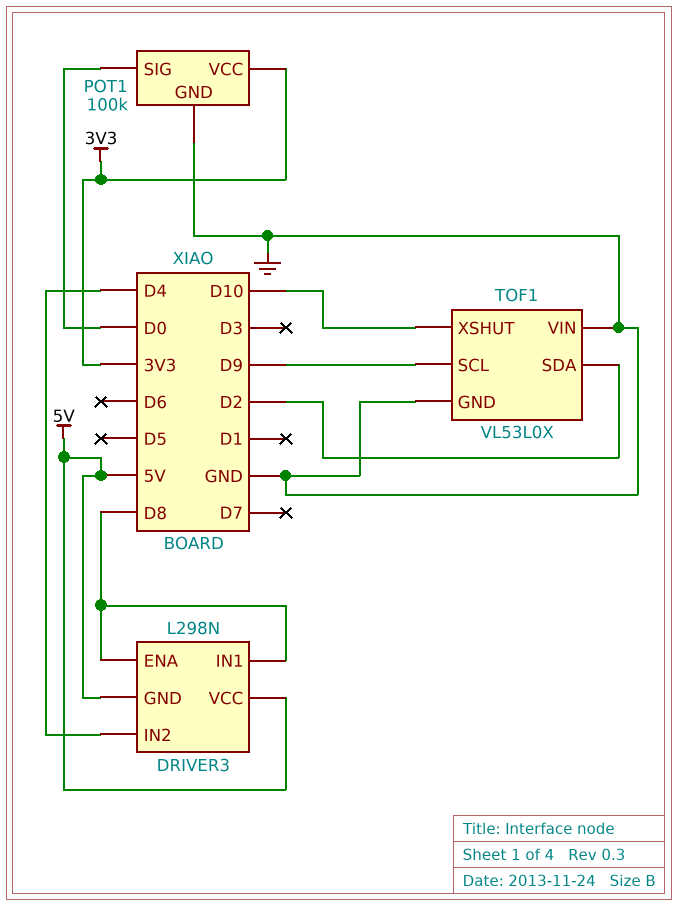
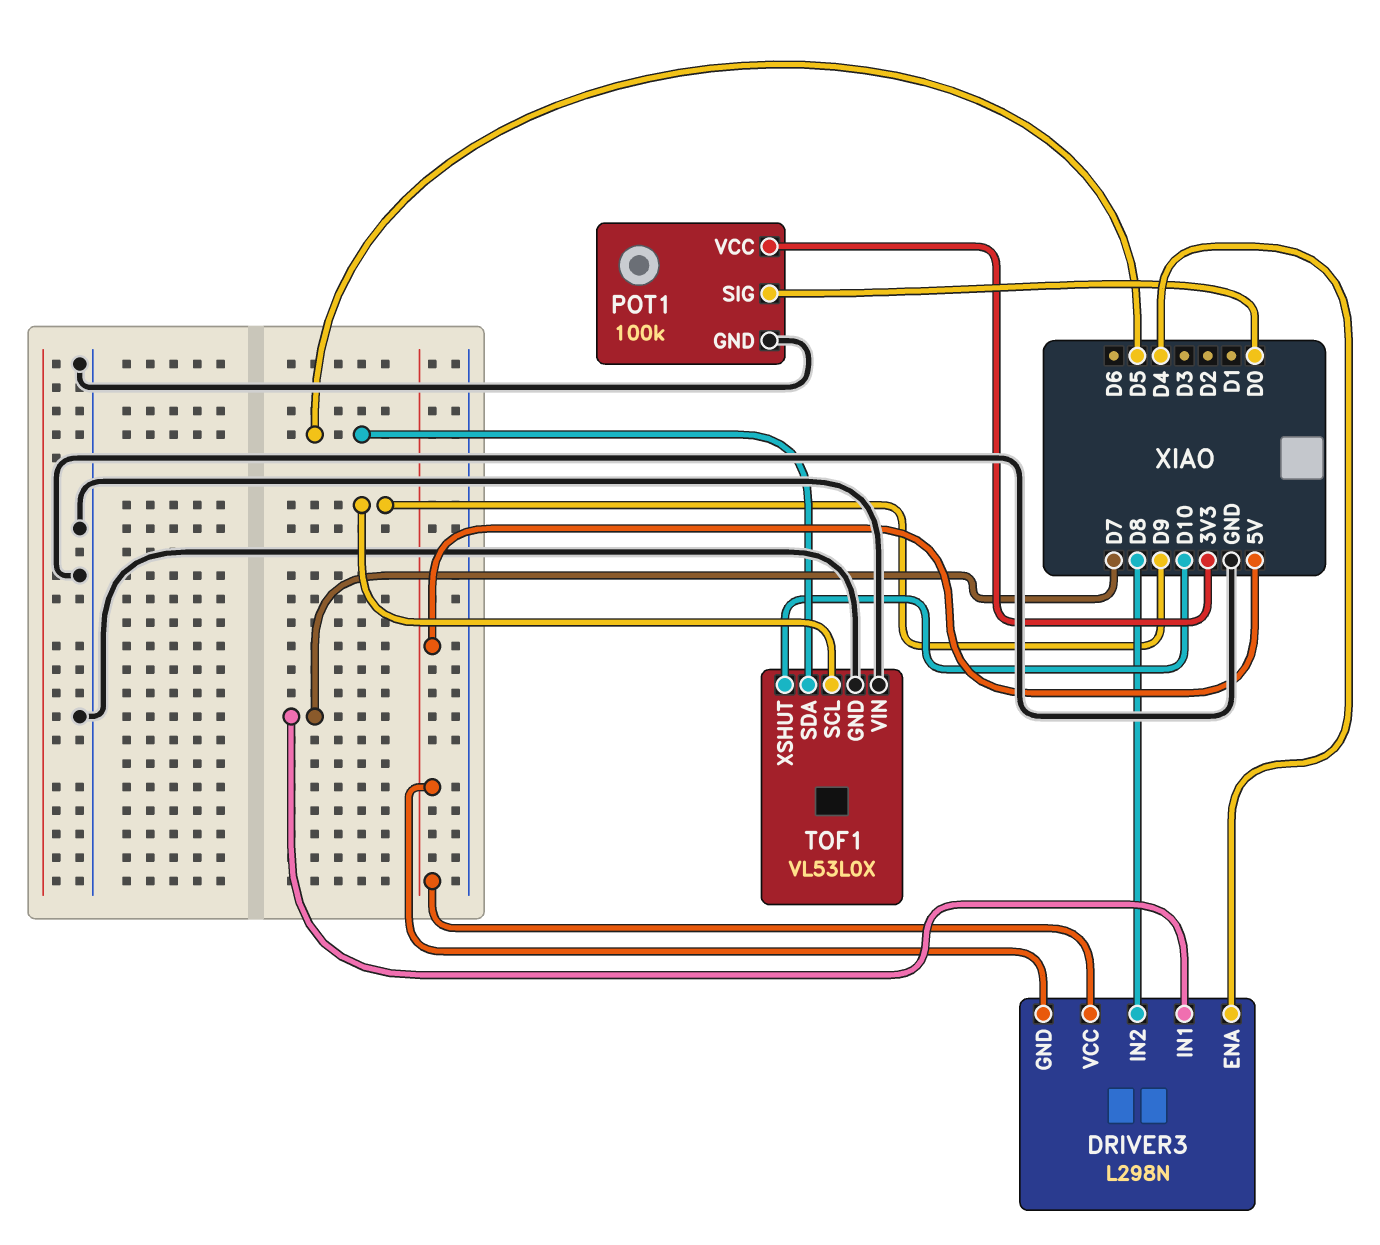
DRIVER3 pin ENA: D8 -> D4
DRIVER3 pin IN1: D8 -> D7
DRIVER3 pin IN2: D4 -> D8
TOF1 pin SDA: D2 -> D5

